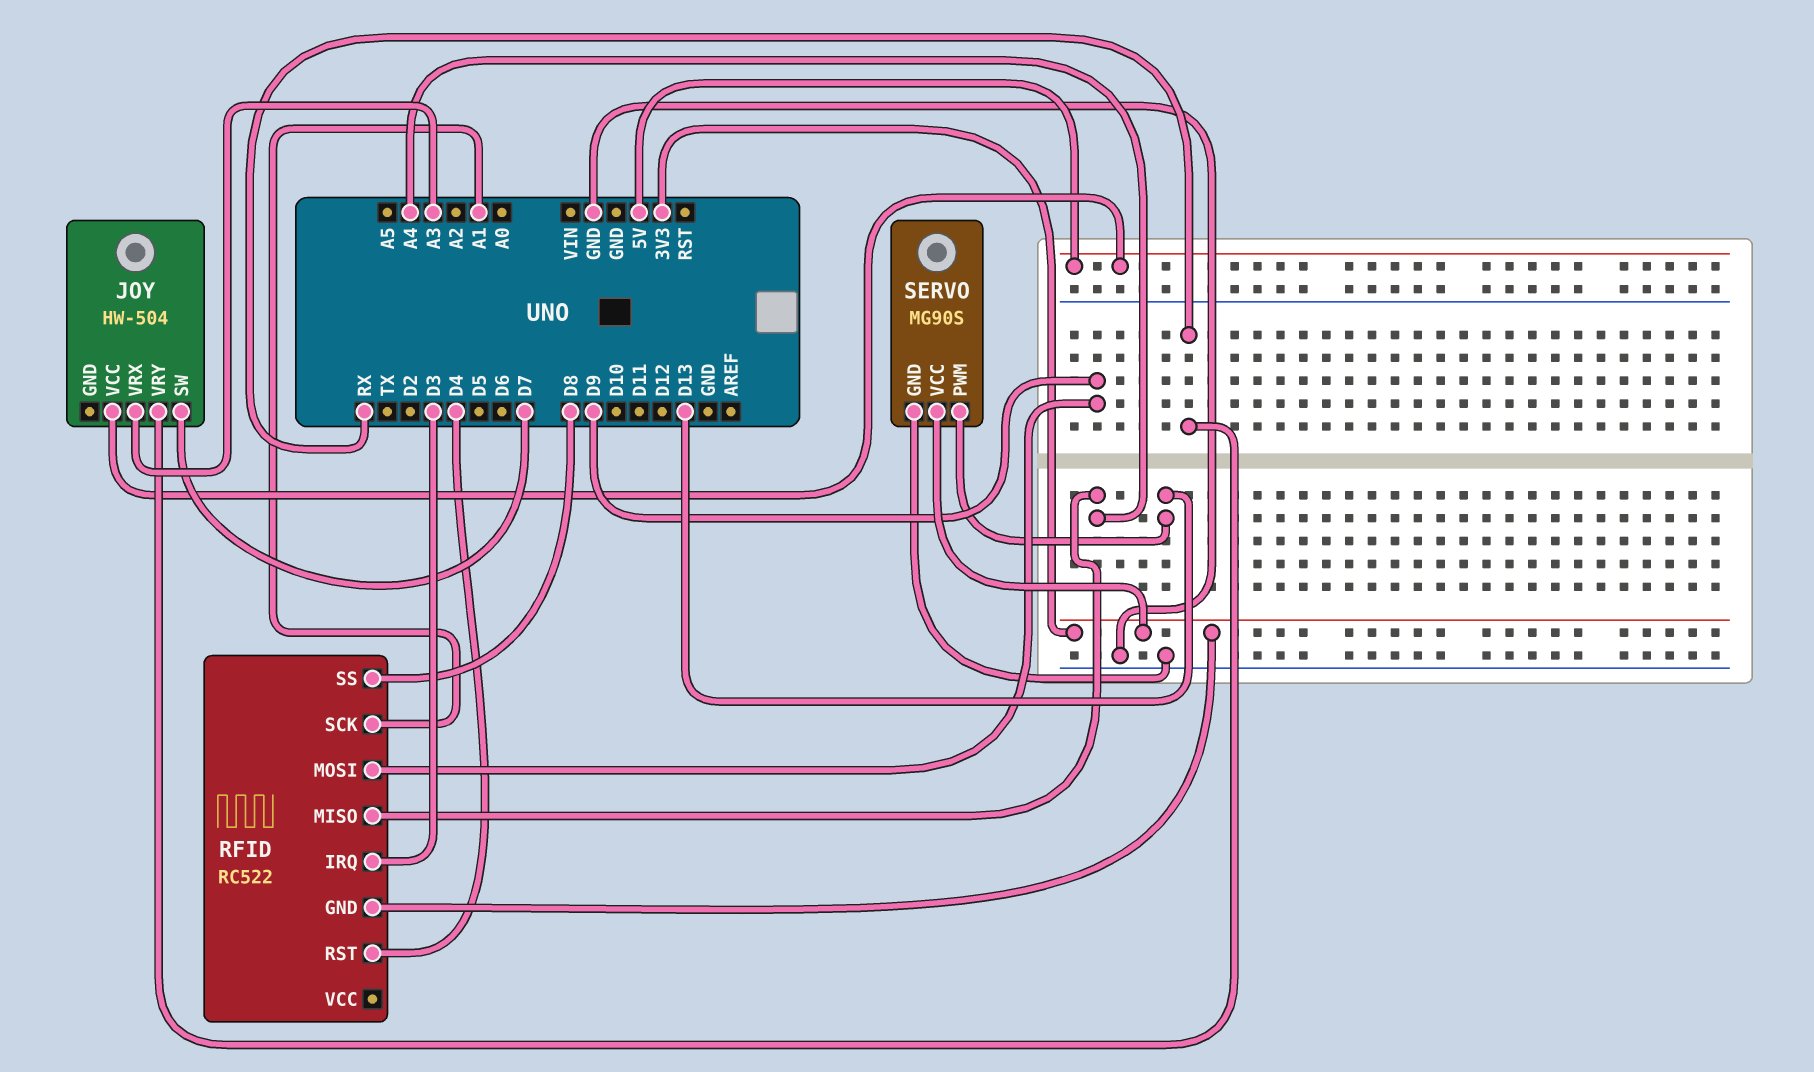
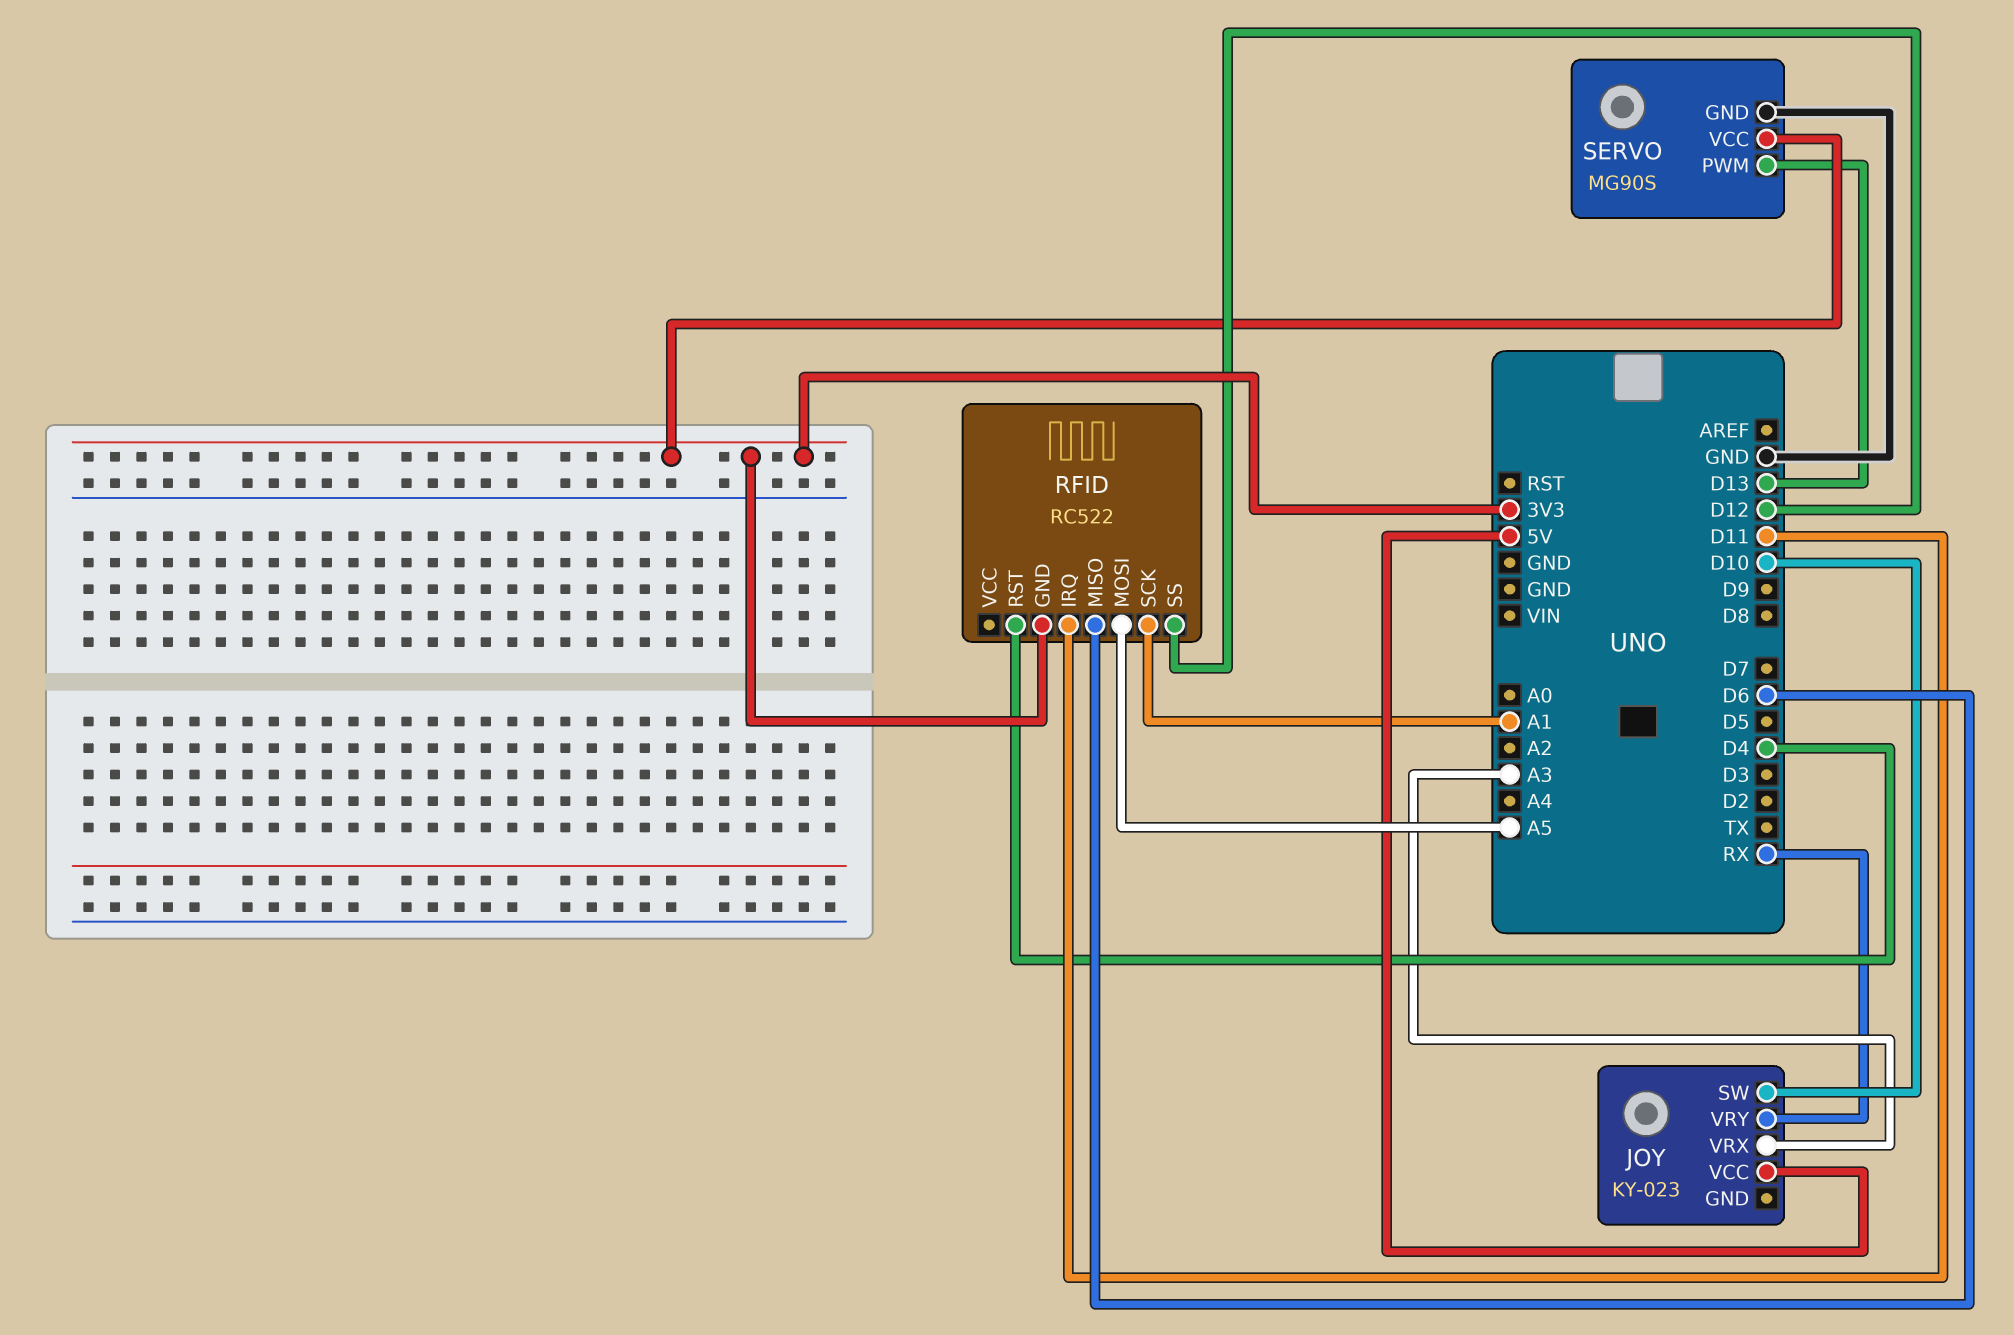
JOY: HW-504 -> KY-023
JOY pin SW: D7 -> D10
RFID pin IRQ: D3 -> D11
RFID pin MISO: A4 -> D6
RFID pin MOSI: D9 -> A5
RFID pin SS: D8 -> D12

